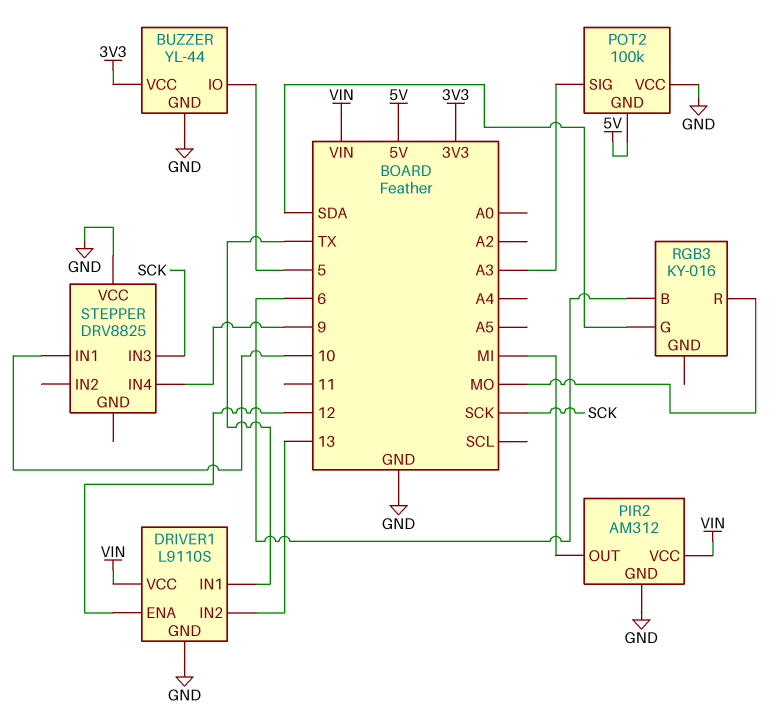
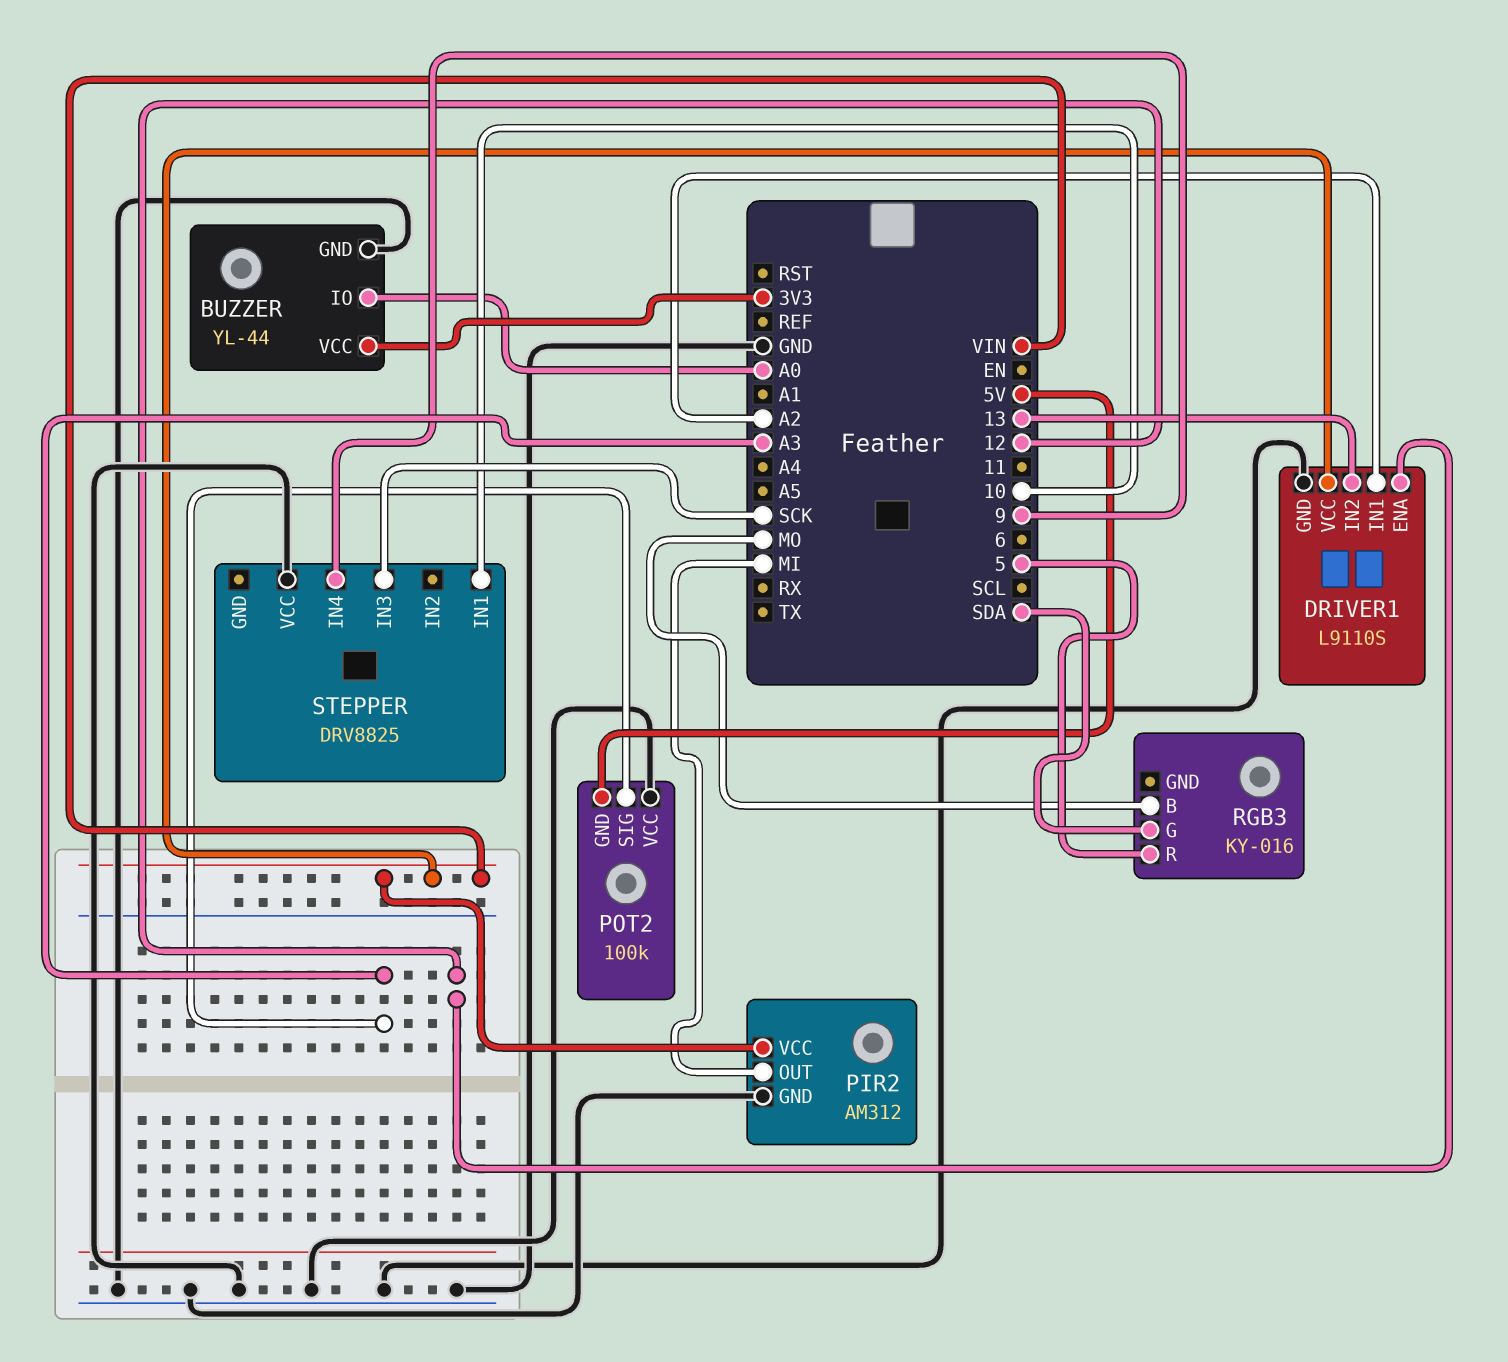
BUZZER pin IO: 5 -> A0
DRIVER1 pin IN1: TX -> A2
RGB3 pin B: 6 -> MO
RGB3 pin R: MO -> 5

